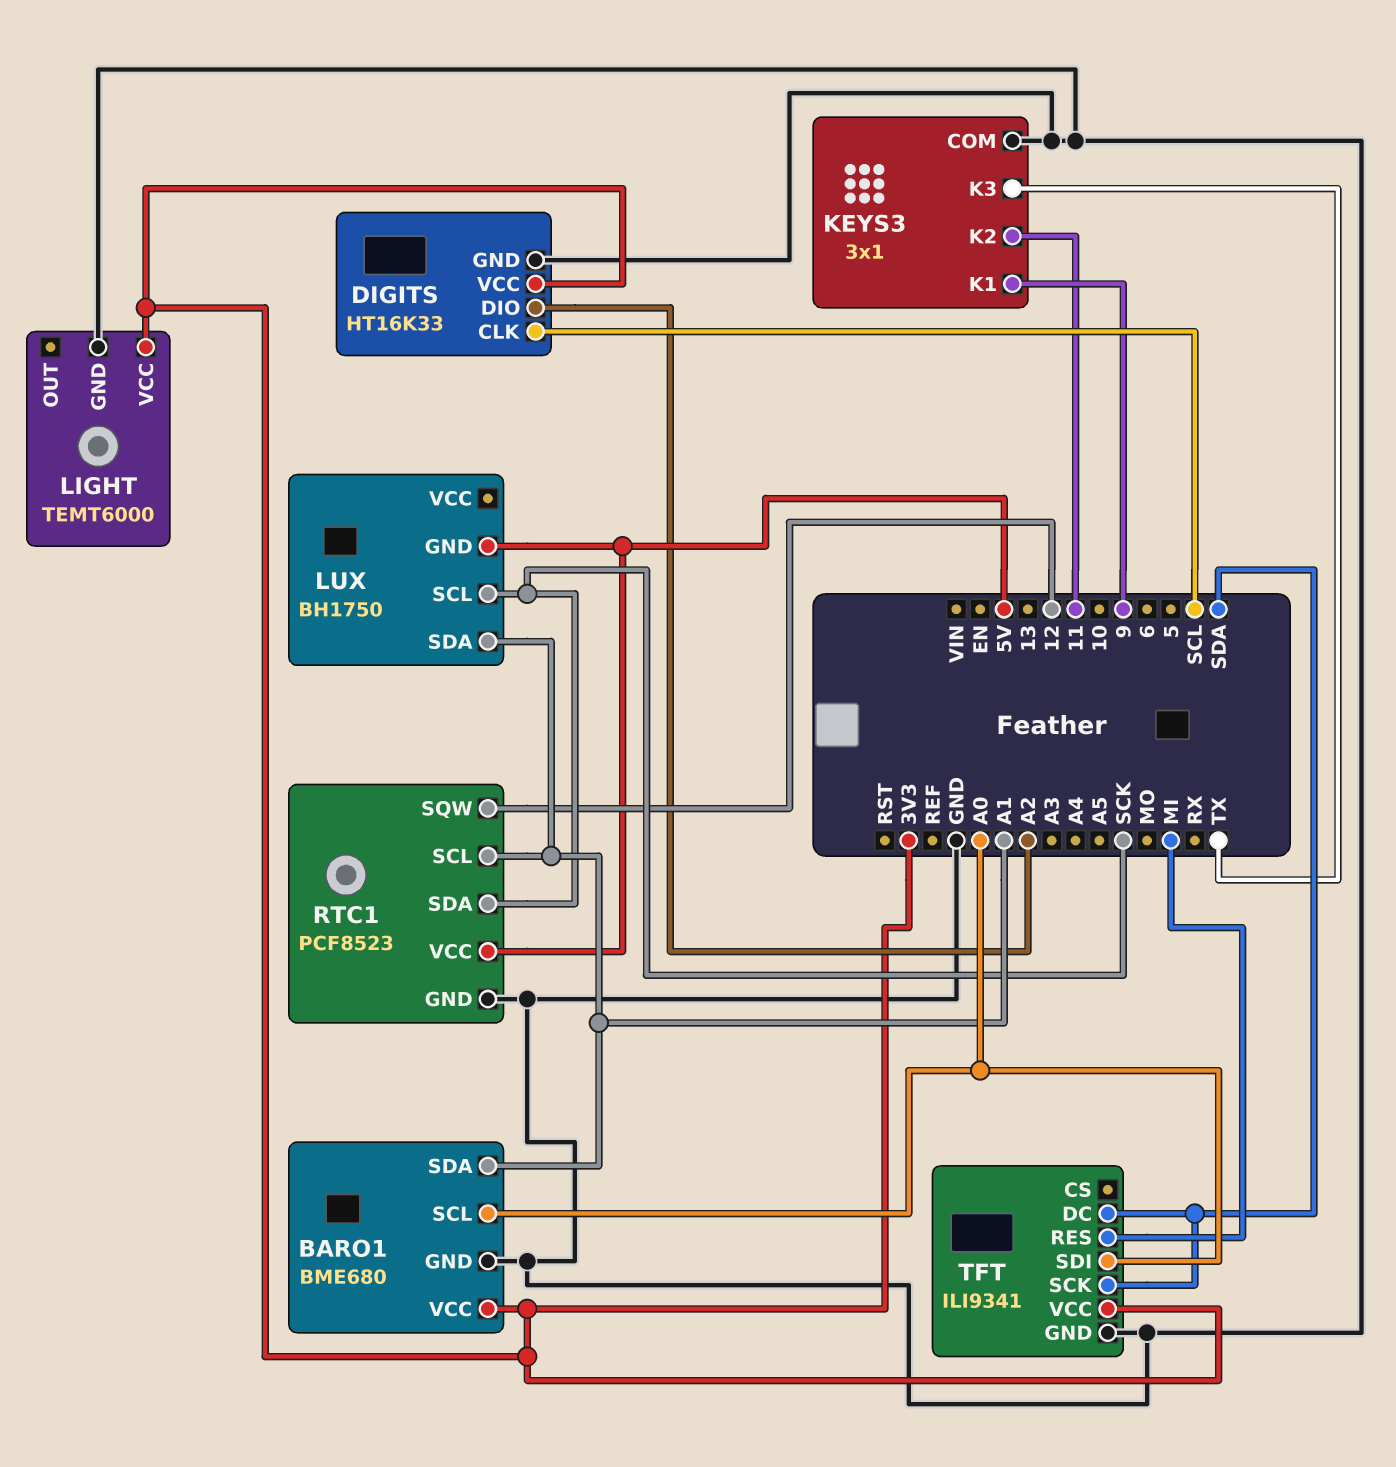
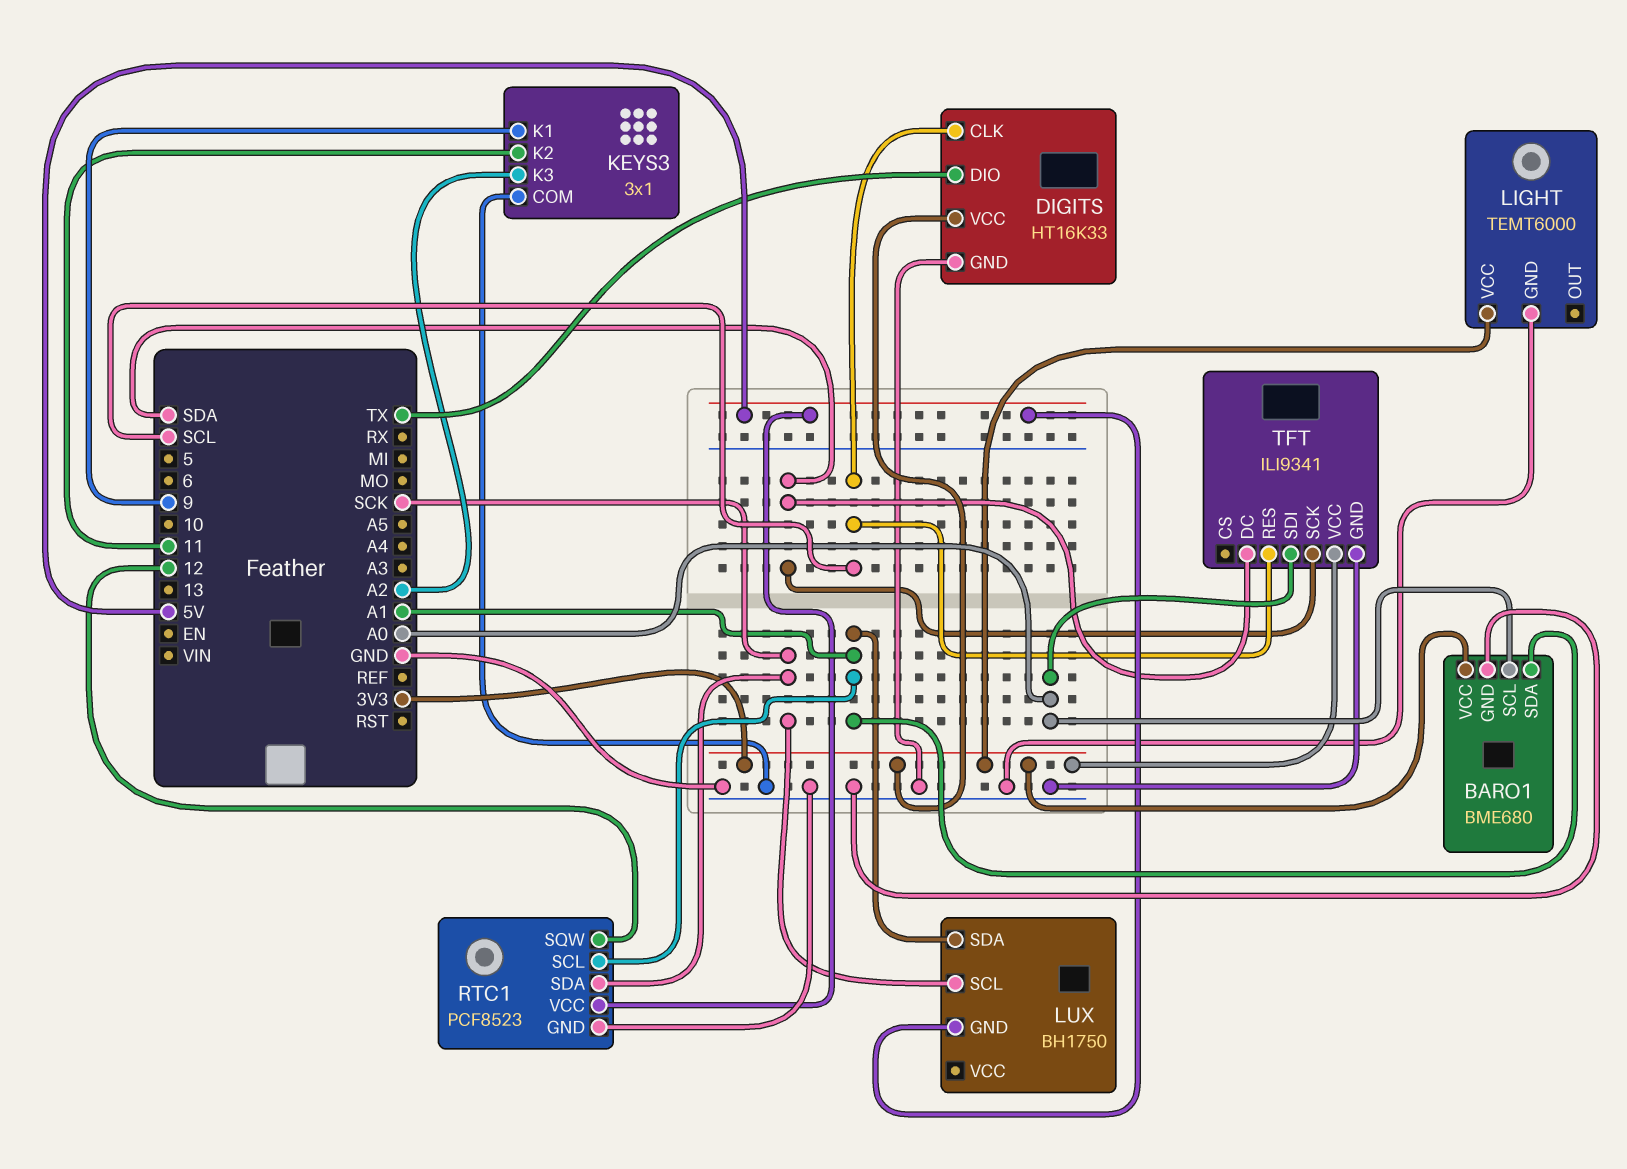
DIGITS pin DIO: A2 -> TX
KEYS3 pin K3: TX -> A2
TFT pin RES: MI -> SCL

